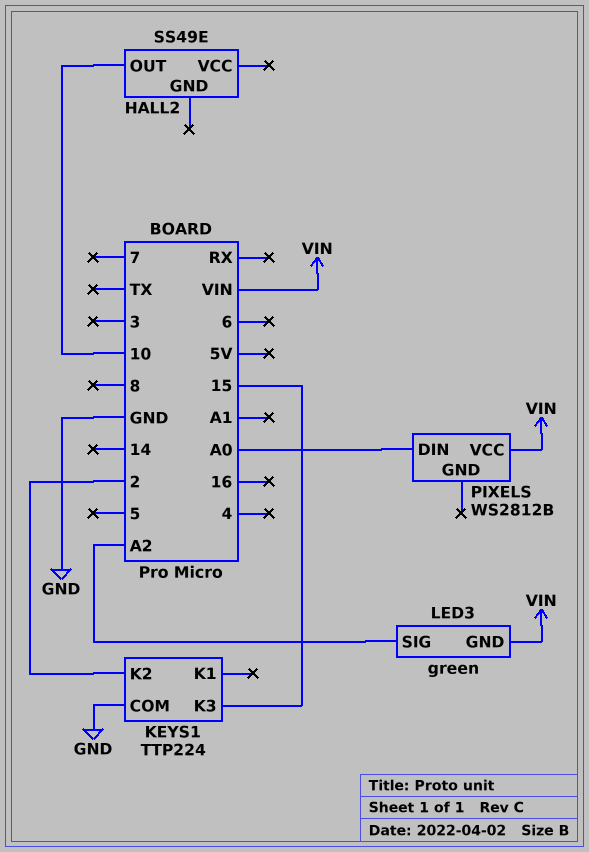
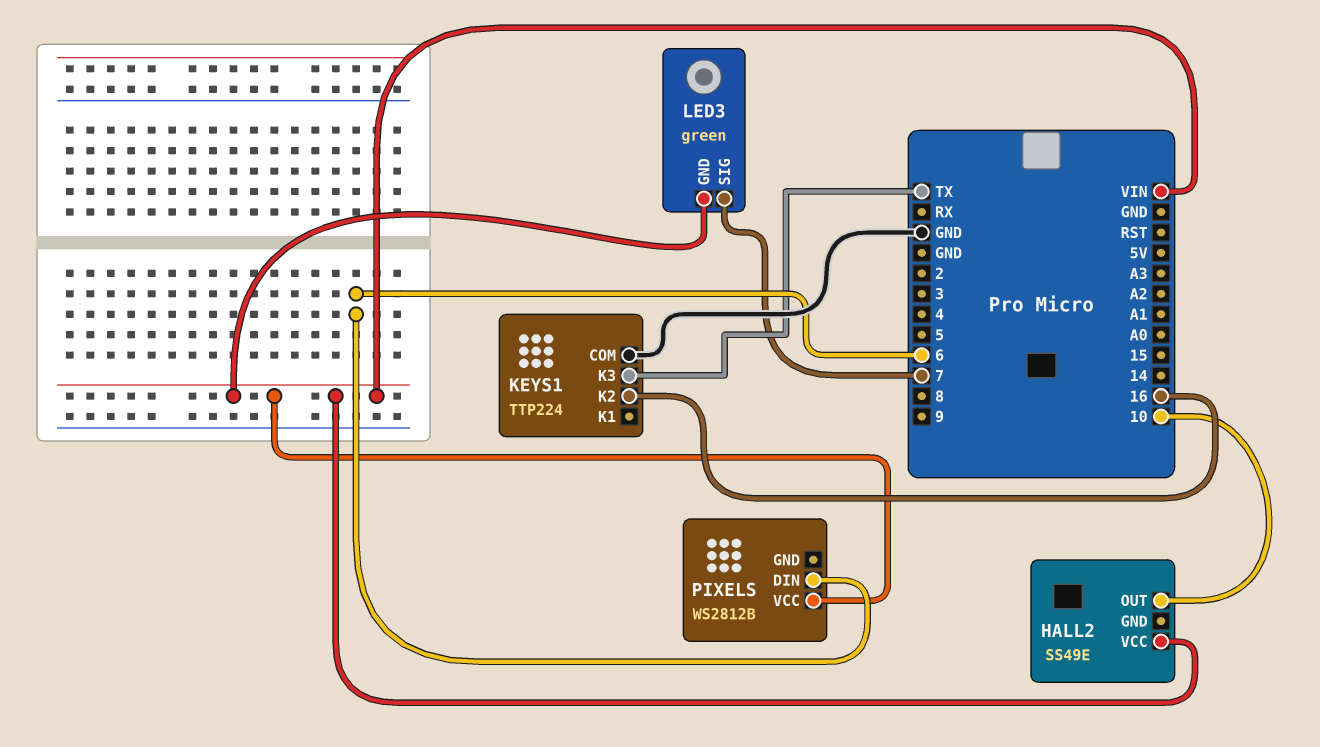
HALL2 pin VCC: none -> VIN
KEYS1 pin K2: 2 -> 16
KEYS1 pin K3: 15 -> TX
LED3 pin SIG: A2 -> 7
PIXELS pin DIN: A0 -> 6

